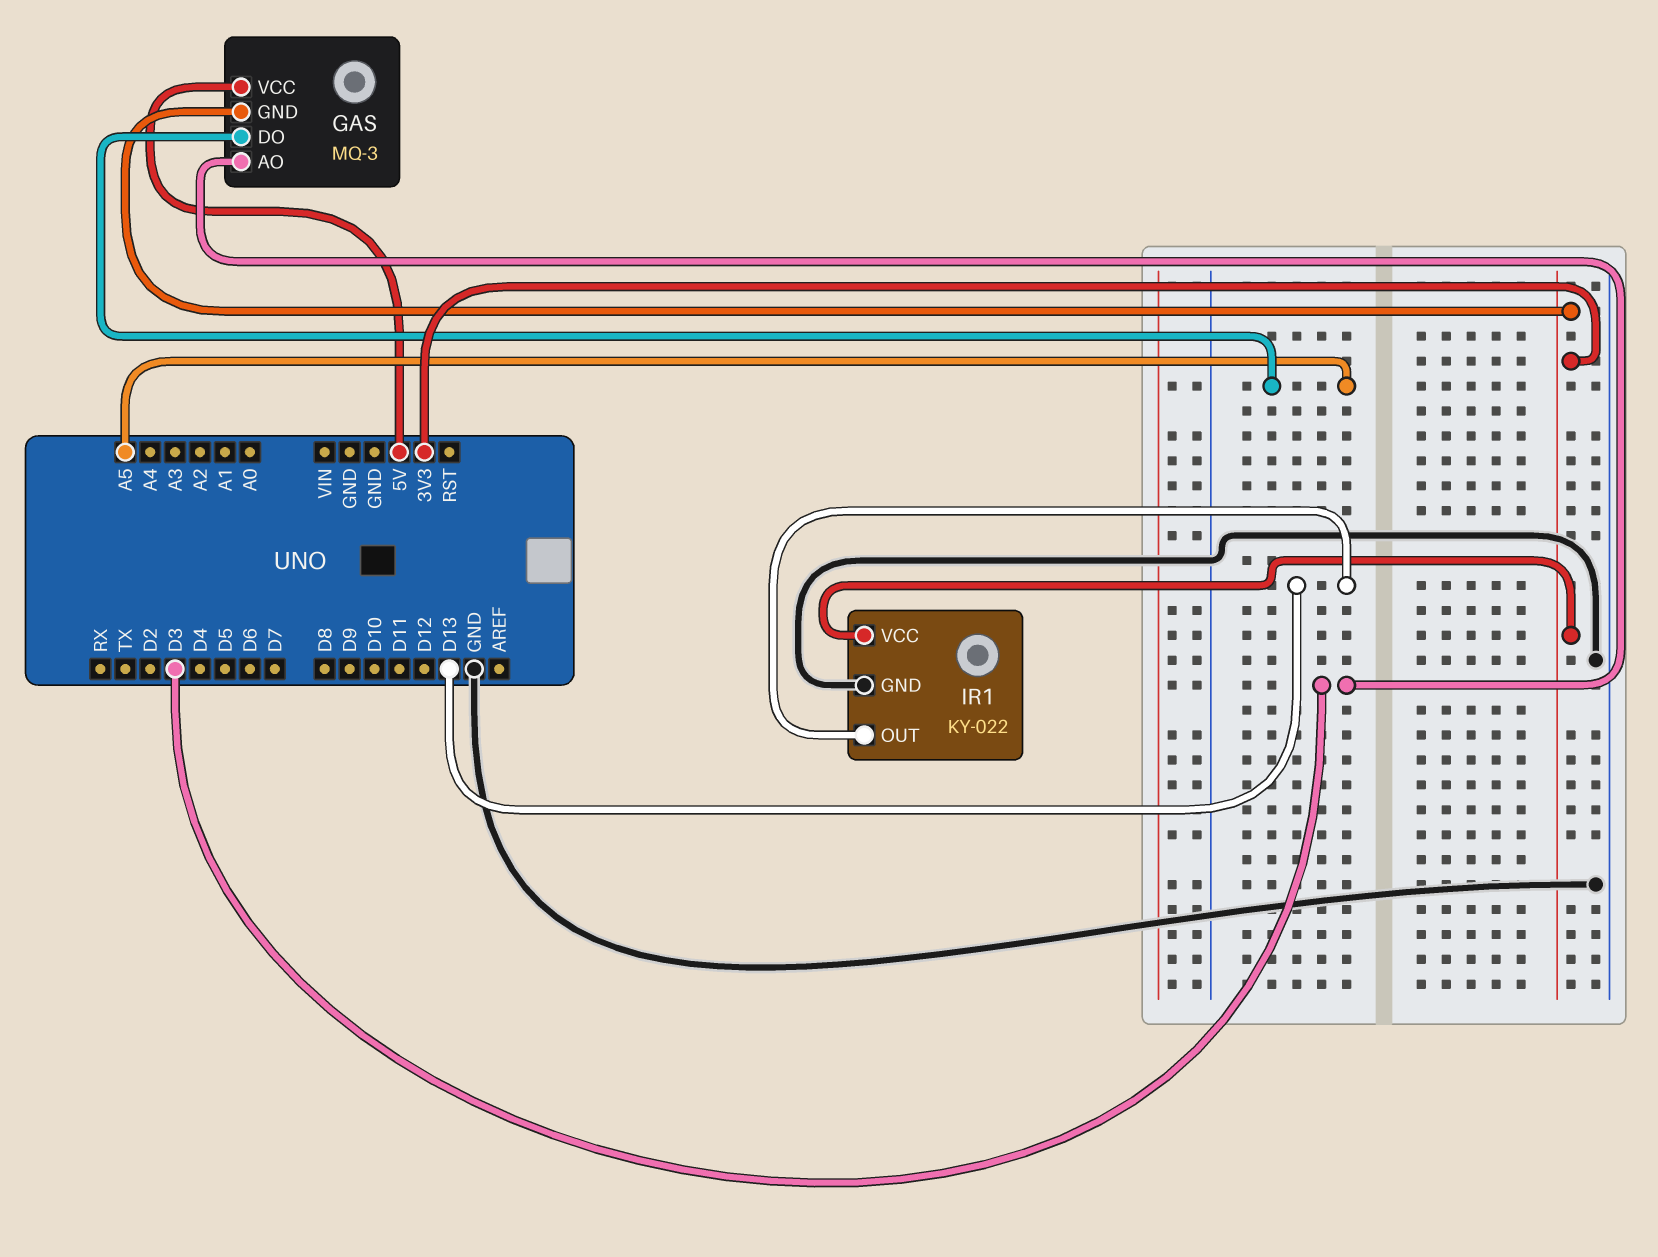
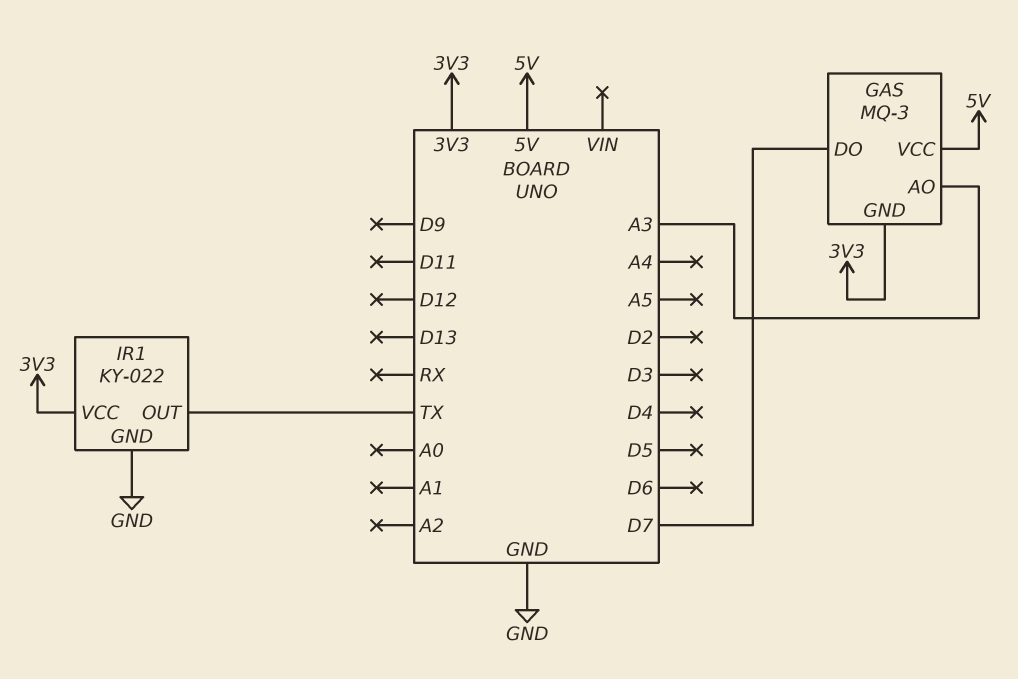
GAS pin AO: D3 -> A3
GAS pin DO: A5 -> D7
IR1 pin OUT: D13 -> TX

